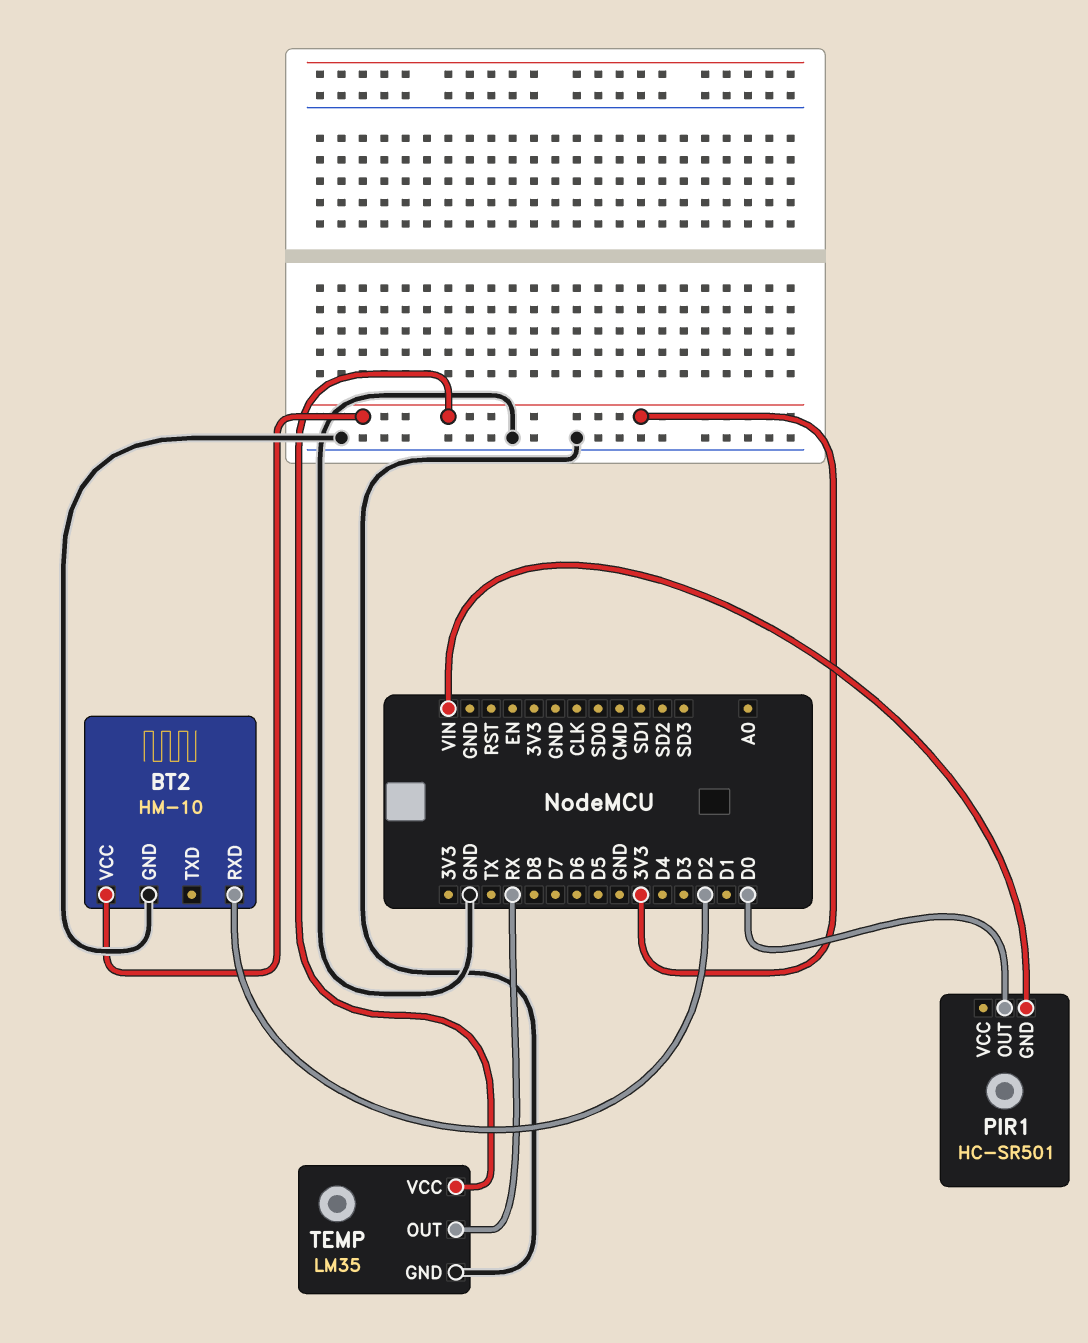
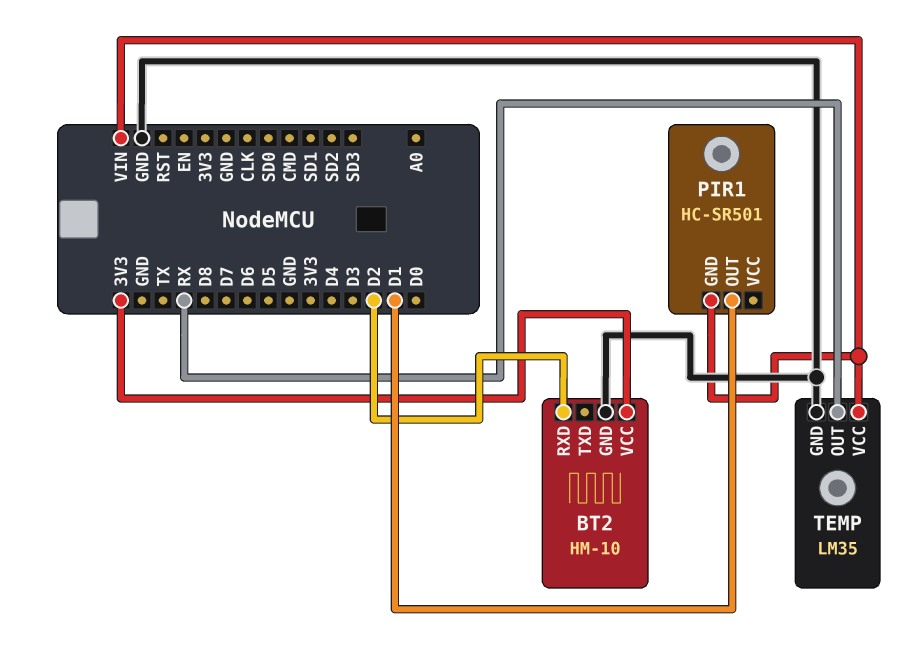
PIR1 pin OUT: D0 -> D1
TEMP pin VCC: 3V3 -> VIN

